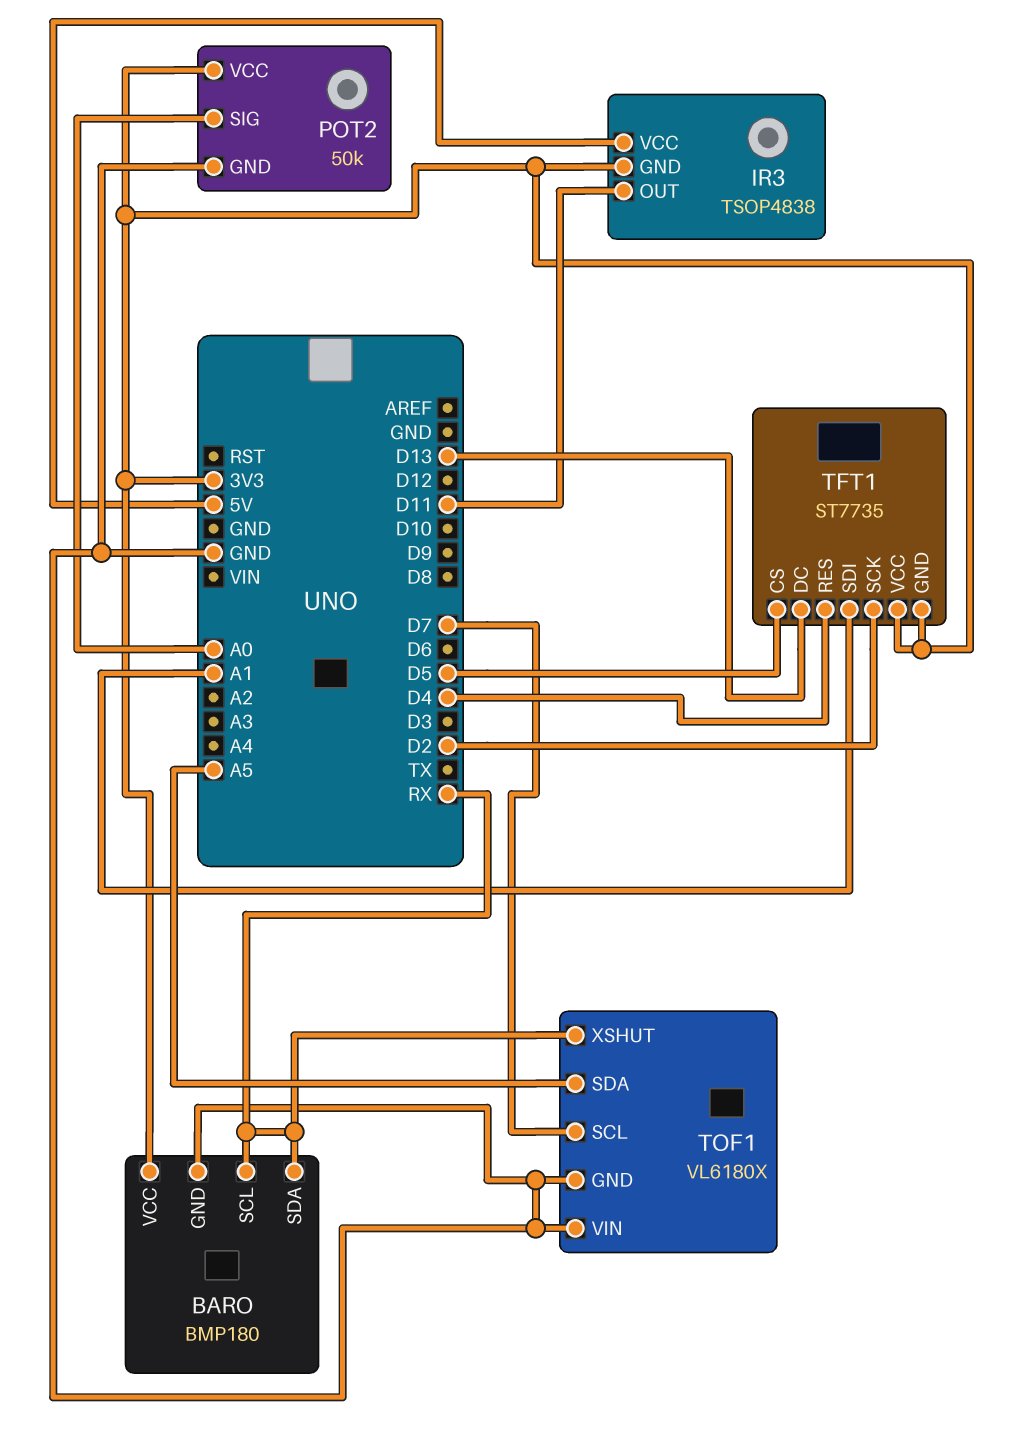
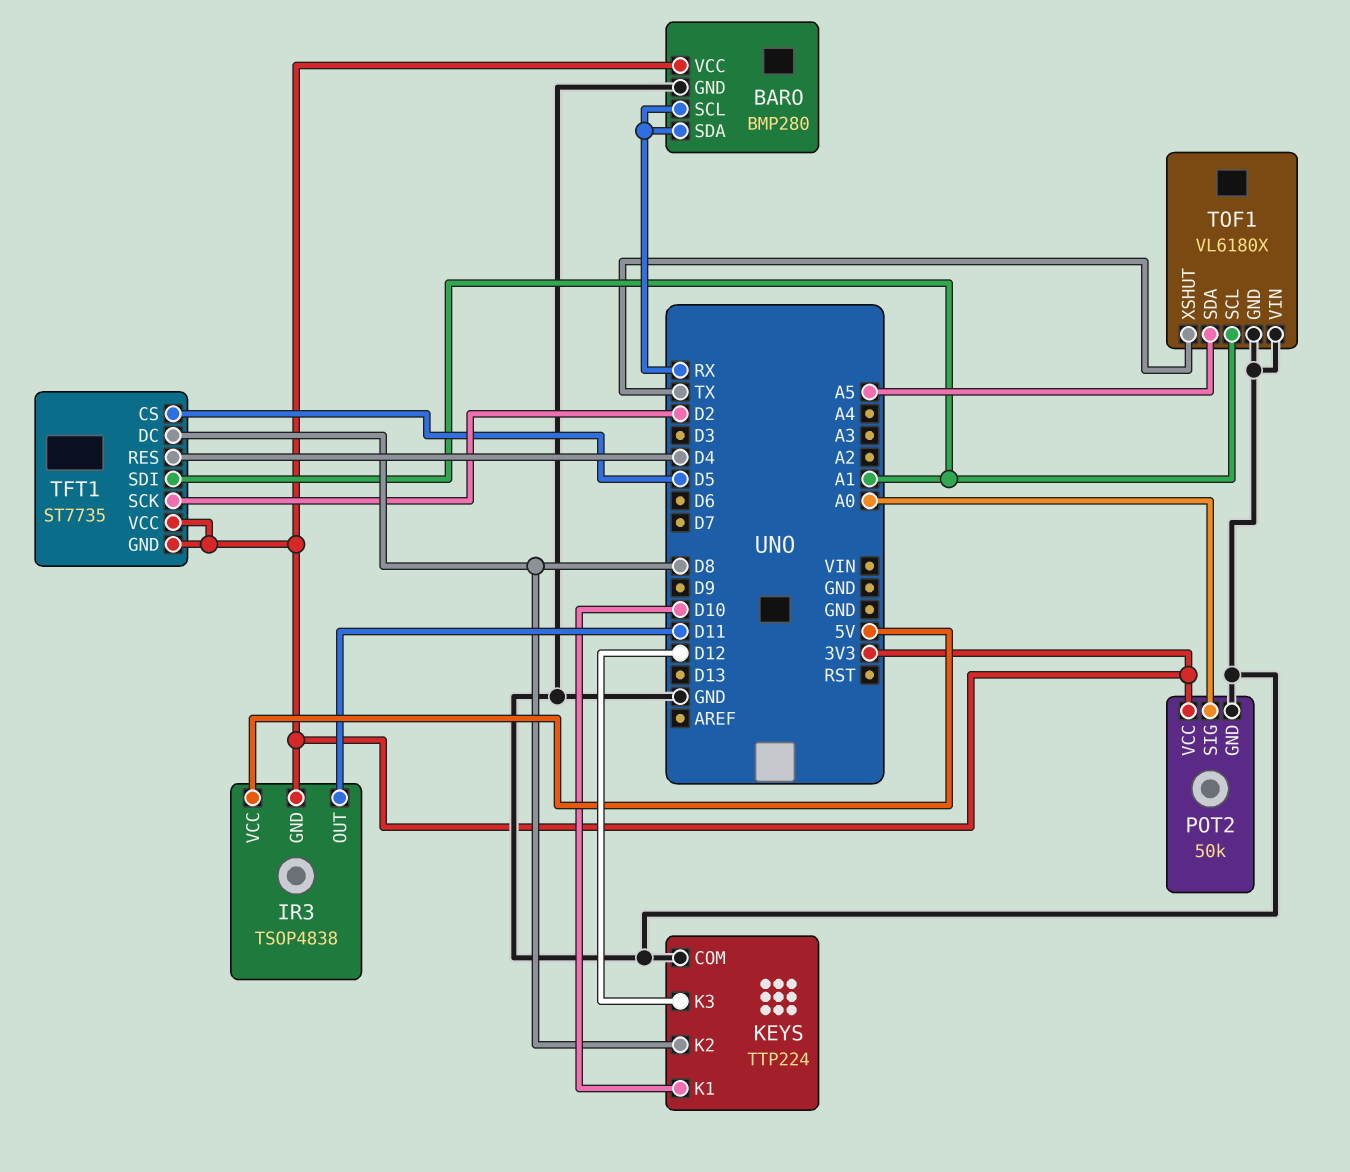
BARO: BMP180 -> BMP280
KEYS: none -> TTP224
KEYS pin COM: none -> GND
KEYS pin K1: none -> D10
KEYS pin K2: none -> D8
KEYS pin K3: none -> D12
TFT1 pin DC: D13 -> D8
TOF1 pin SCL: D7 -> A1
TOF1 pin XSHUT: RX -> TX

